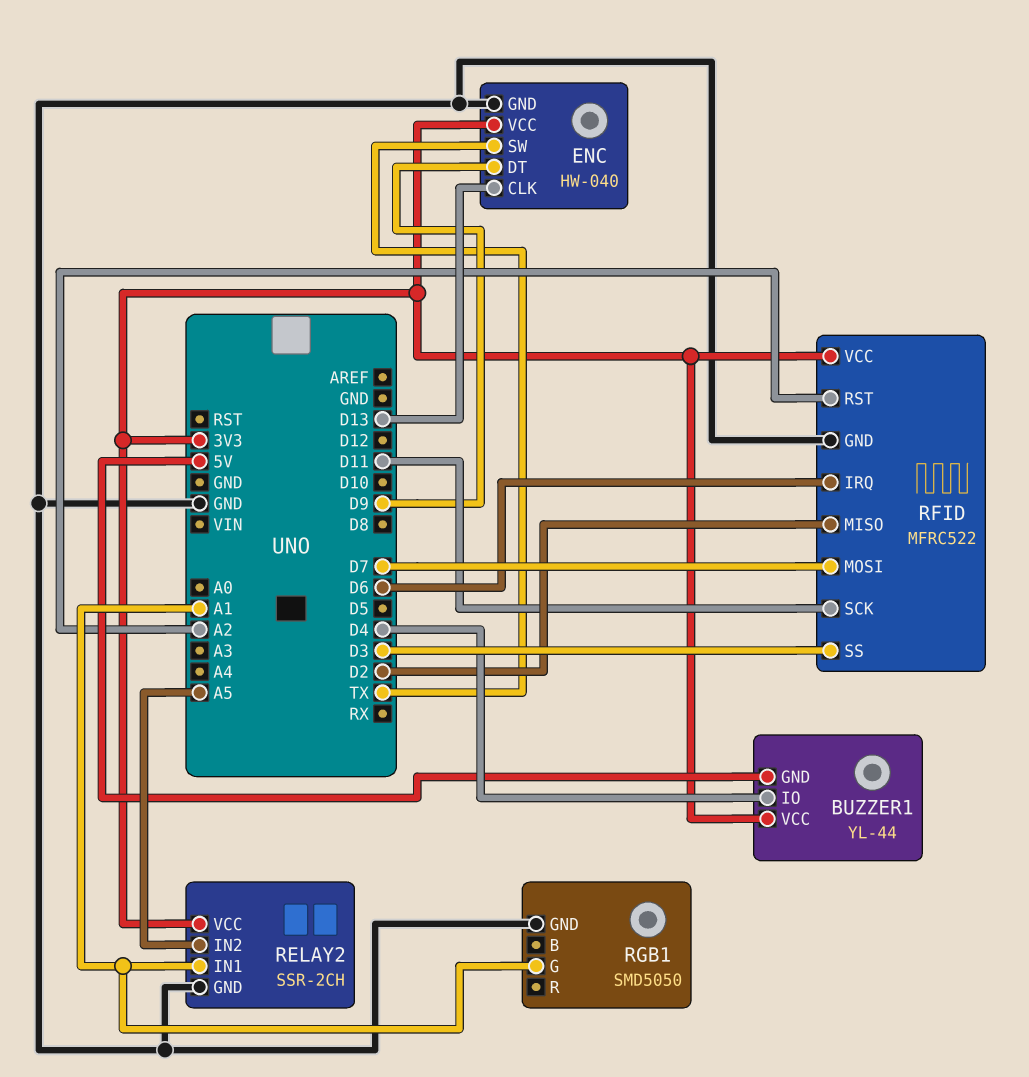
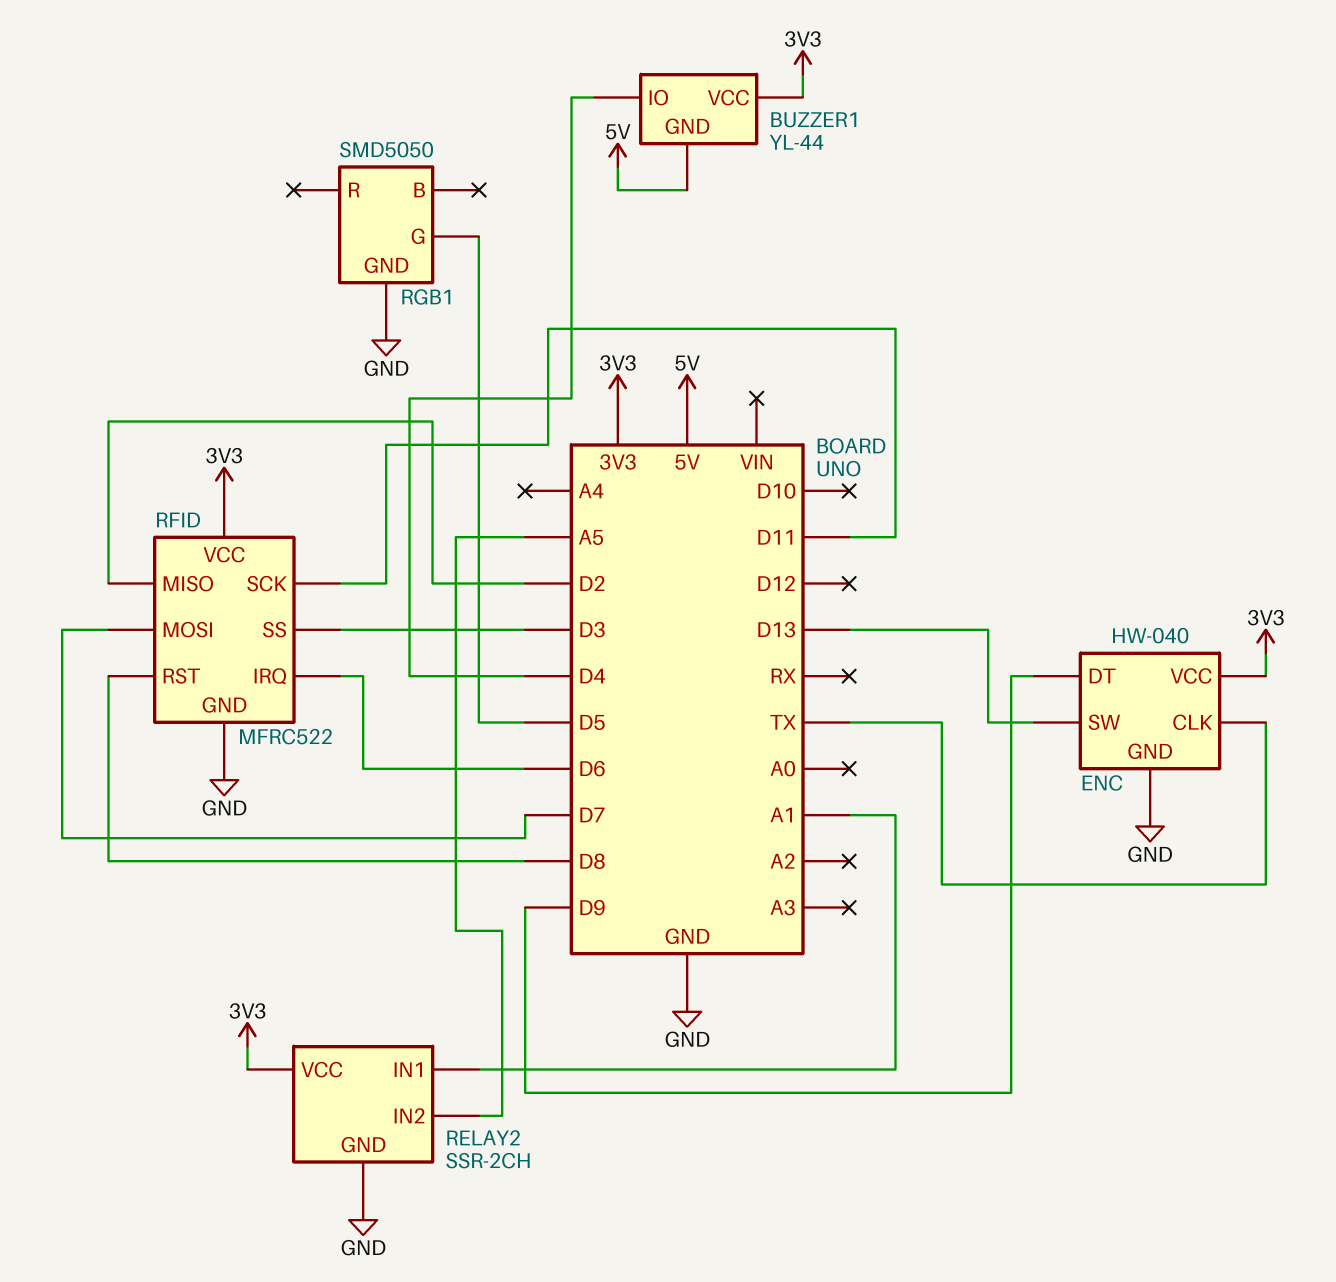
ENC pin CLK: D13 -> TX
ENC pin SW: TX -> D13
RFID pin RST: A2 -> D8
RGB1 pin G: A1 -> D5

